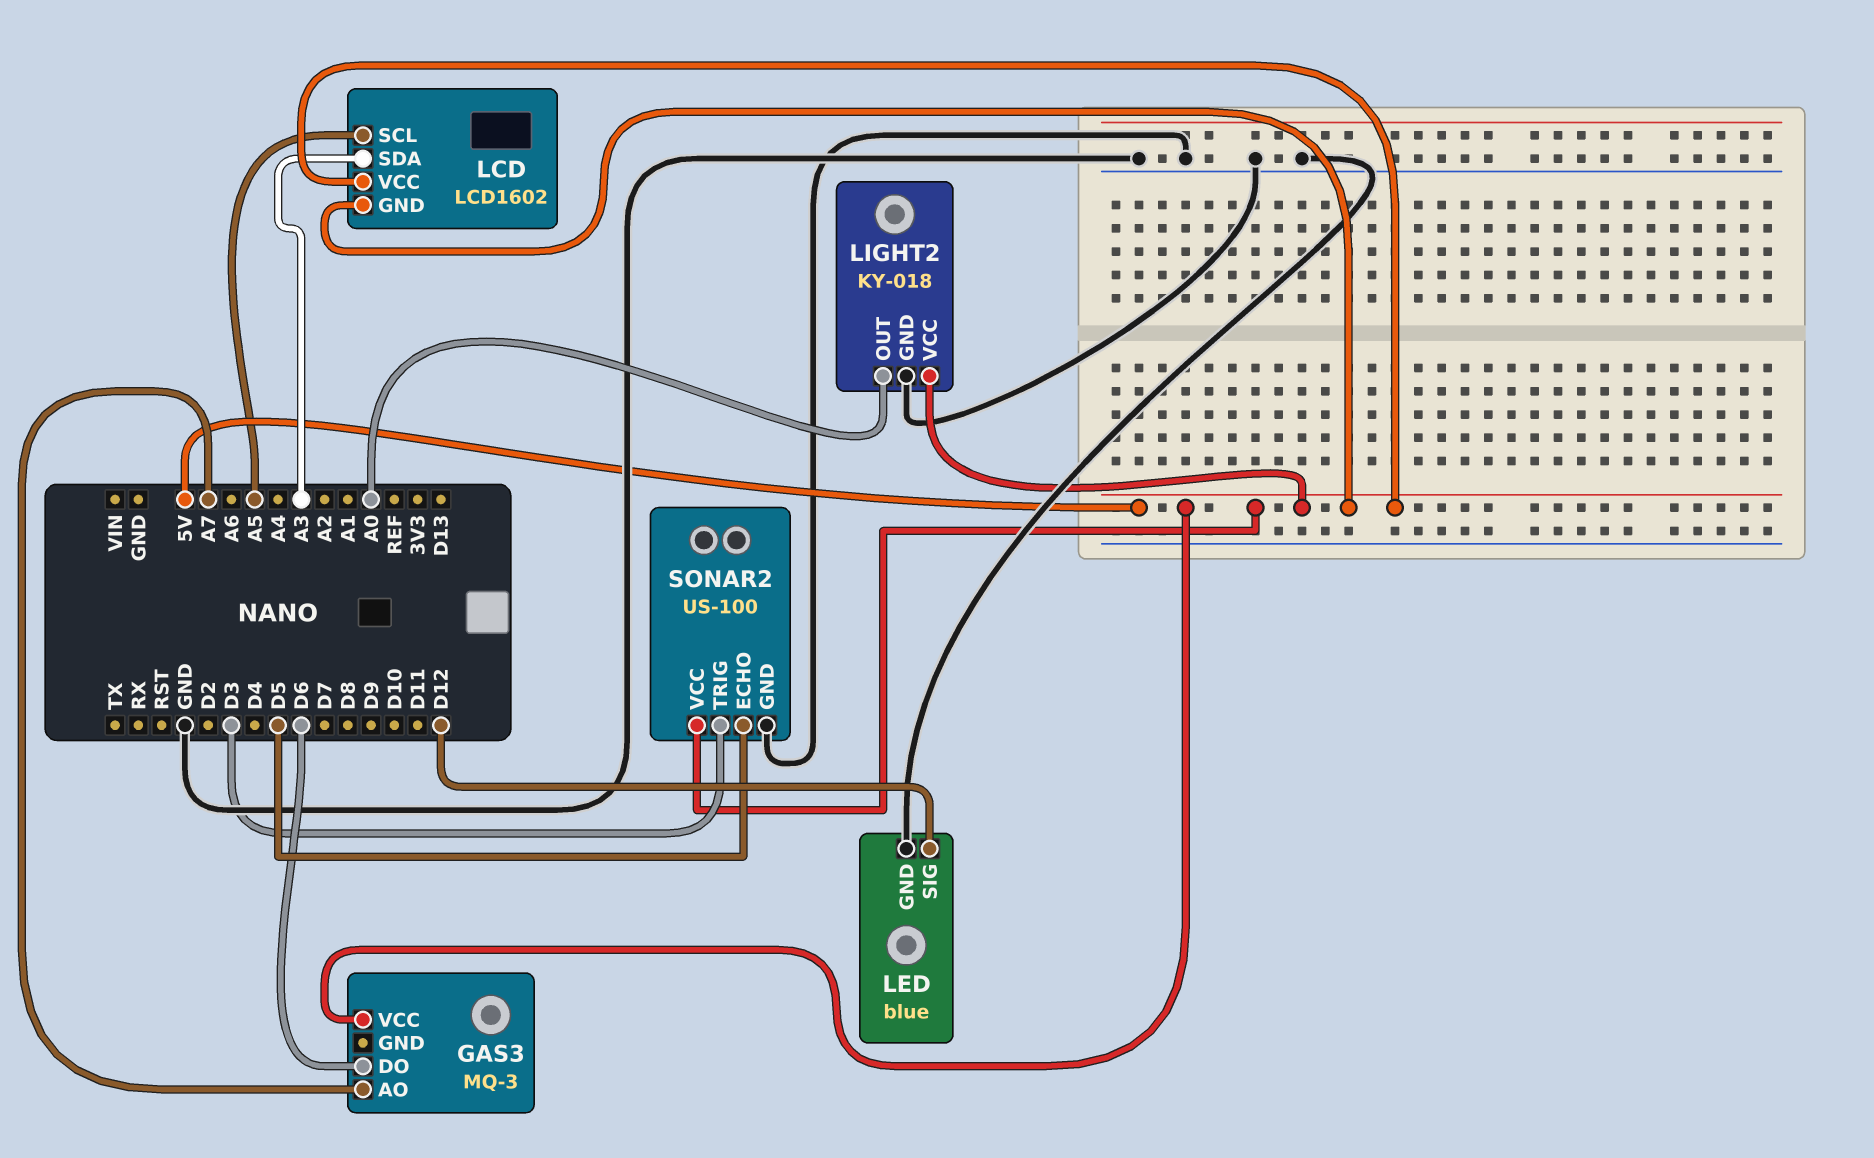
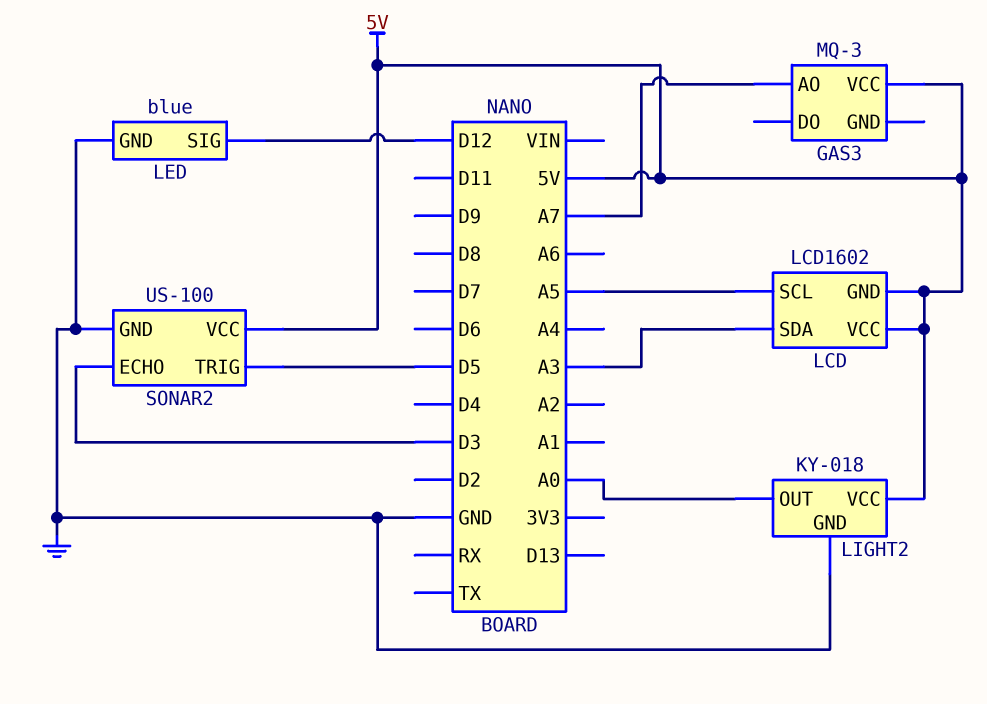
GAS3 pin DO: D6 -> none
SONAR2 pin ECHO: D5 -> D3
SONAR2 pin TRIG: D3 -> D5

